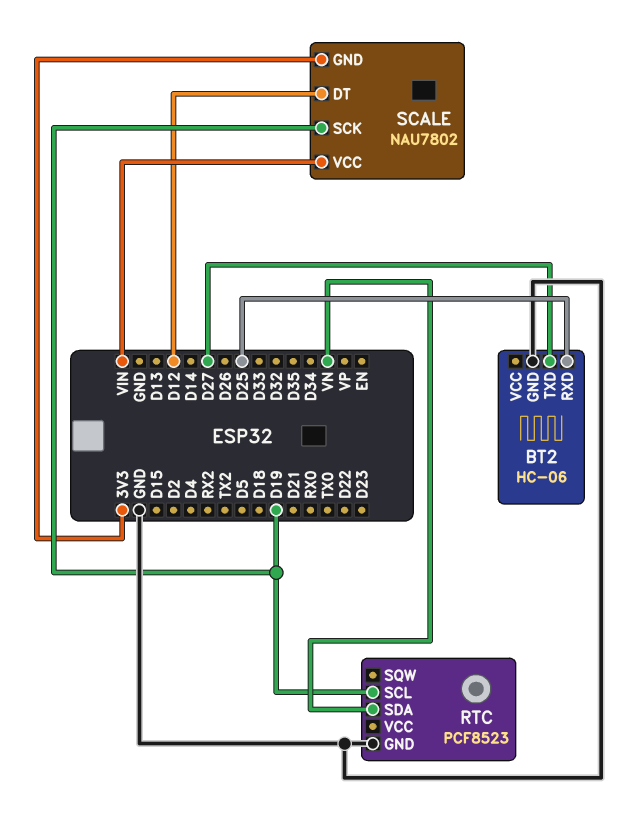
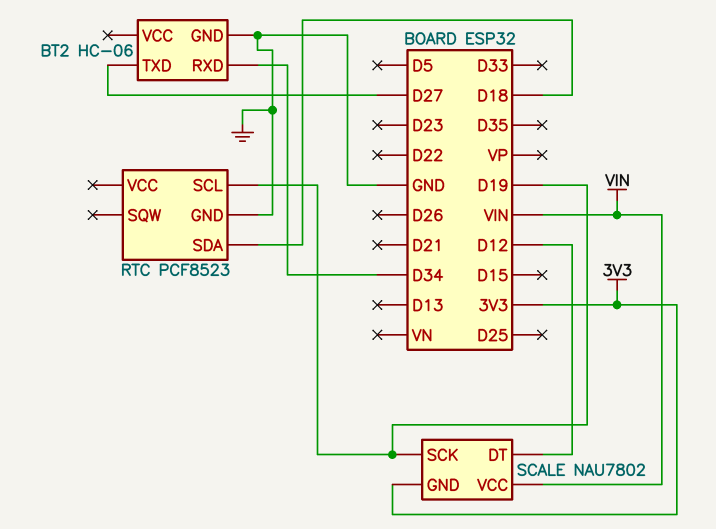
BT2 pin RXD: D25 -> D34
RTC pin SDA: VN -> D18

